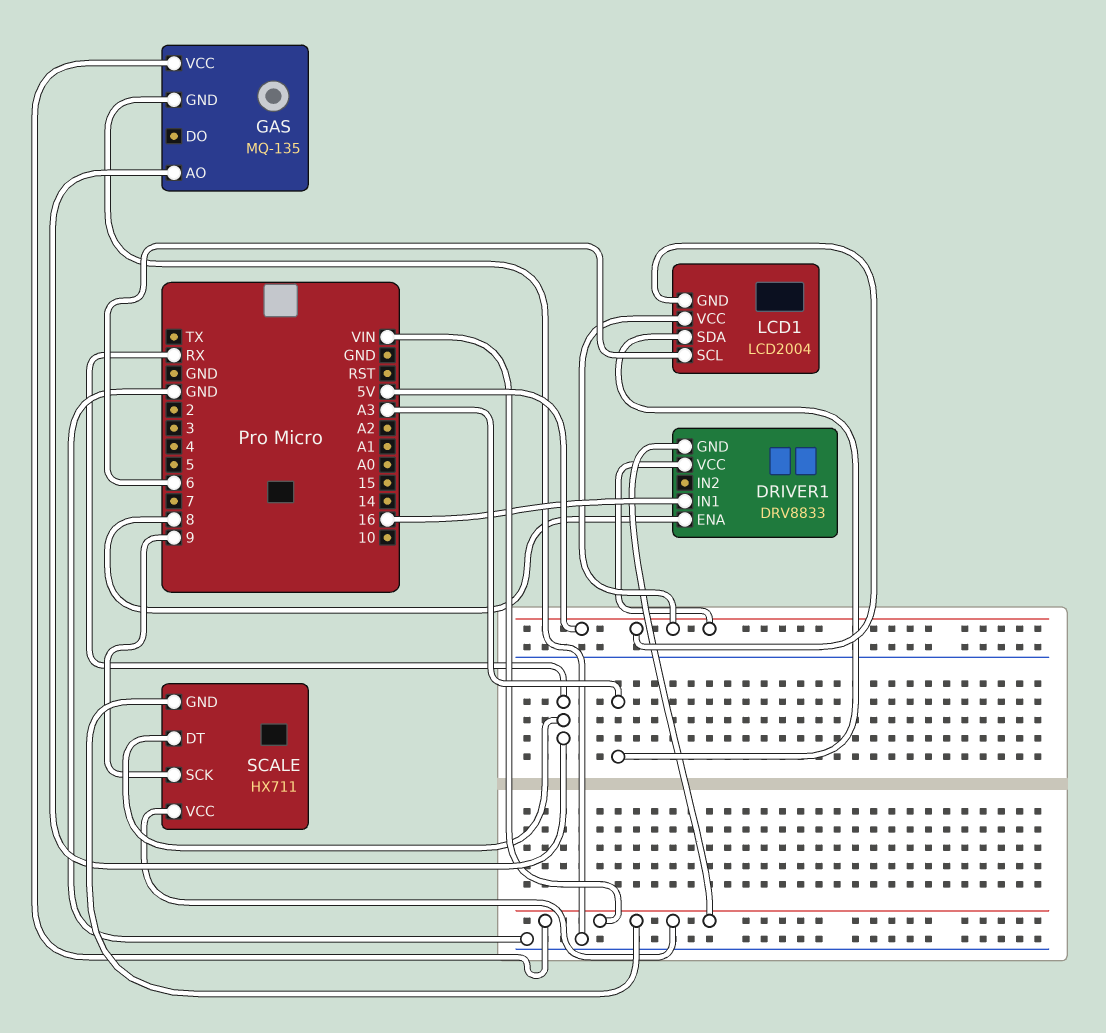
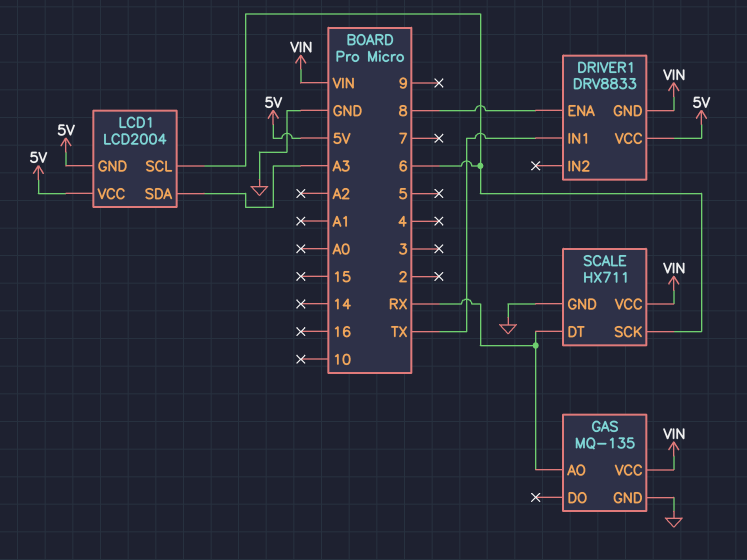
DRIVER1 pin IN1: 16 -> TX
SCALE pin GND: VIN -> GND
SCALE pin SCK: 9 -> 6

